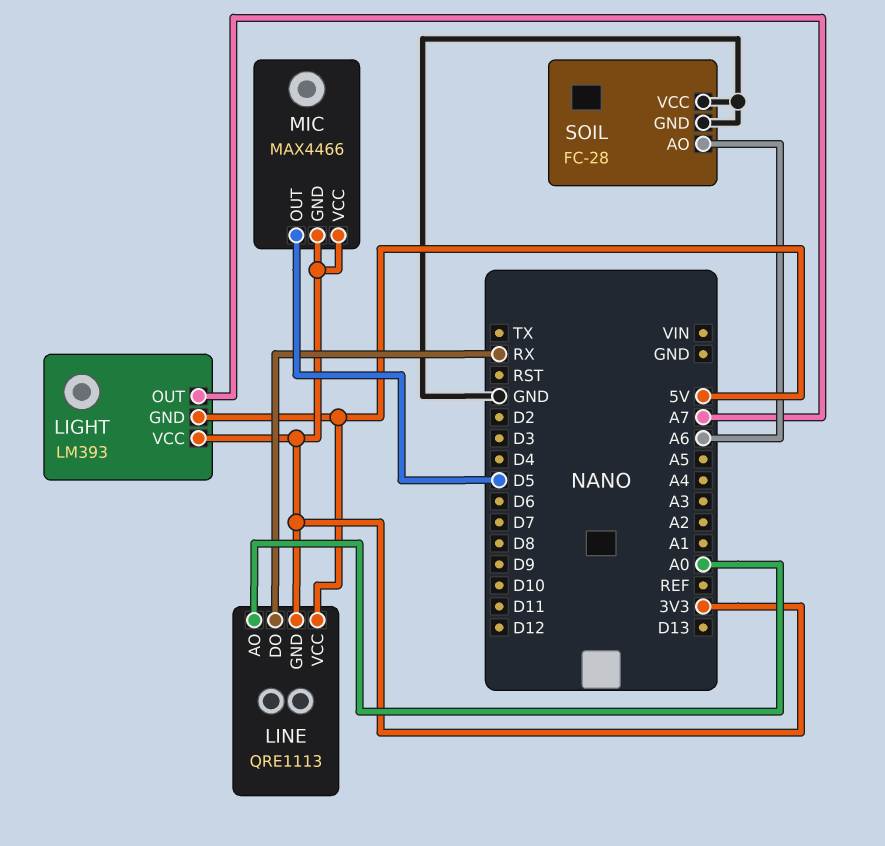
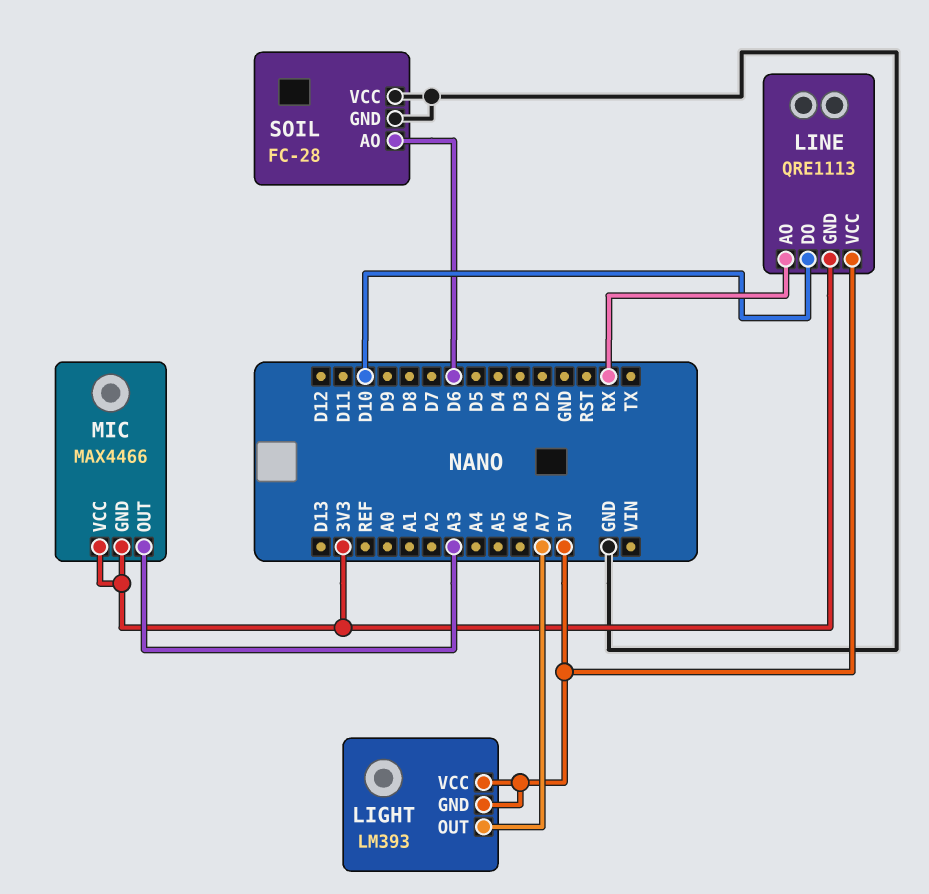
LIGHT pin VCC: 3V3 -> 5V
LINE pin AO: A0 -> RX
LINE pin DO: RX -> D10
MIC pin OUT: D5 -> A3
SOIL pin AO: A6 -> D6

